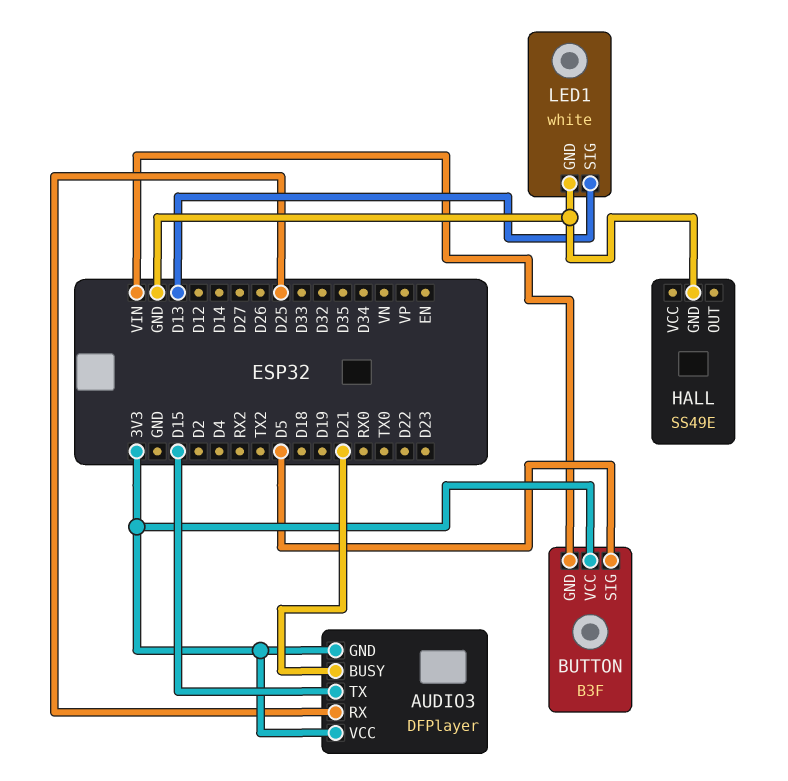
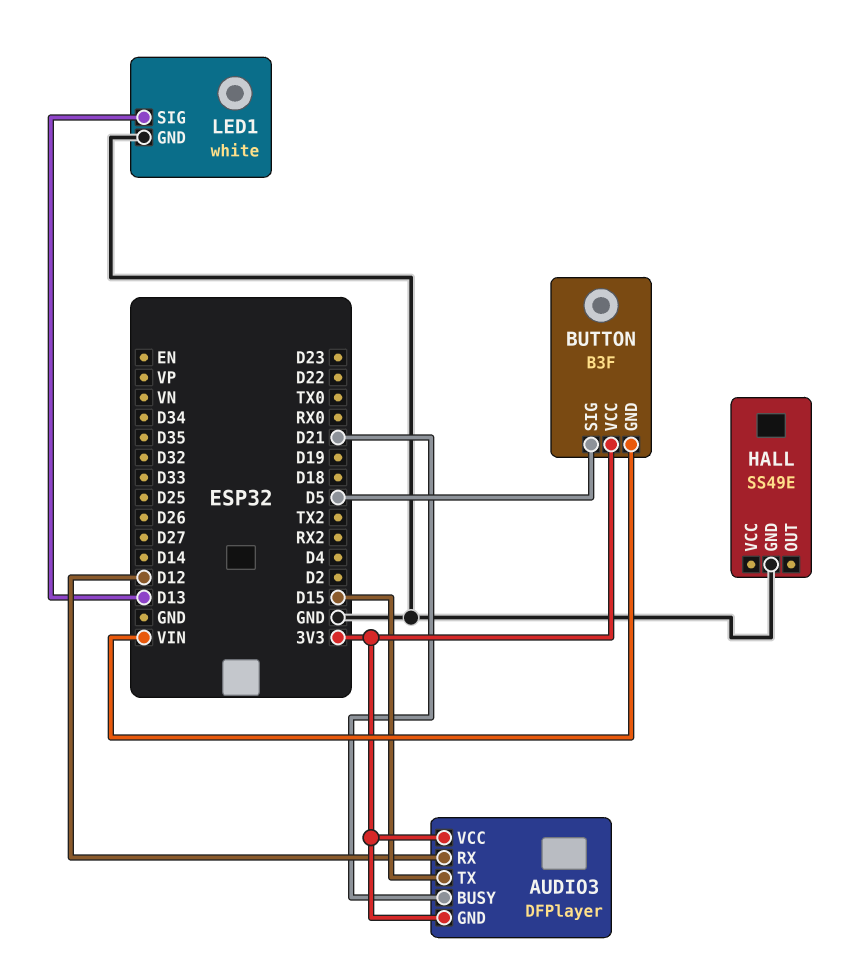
AUDIO3 pin RX: D25 -> D12

